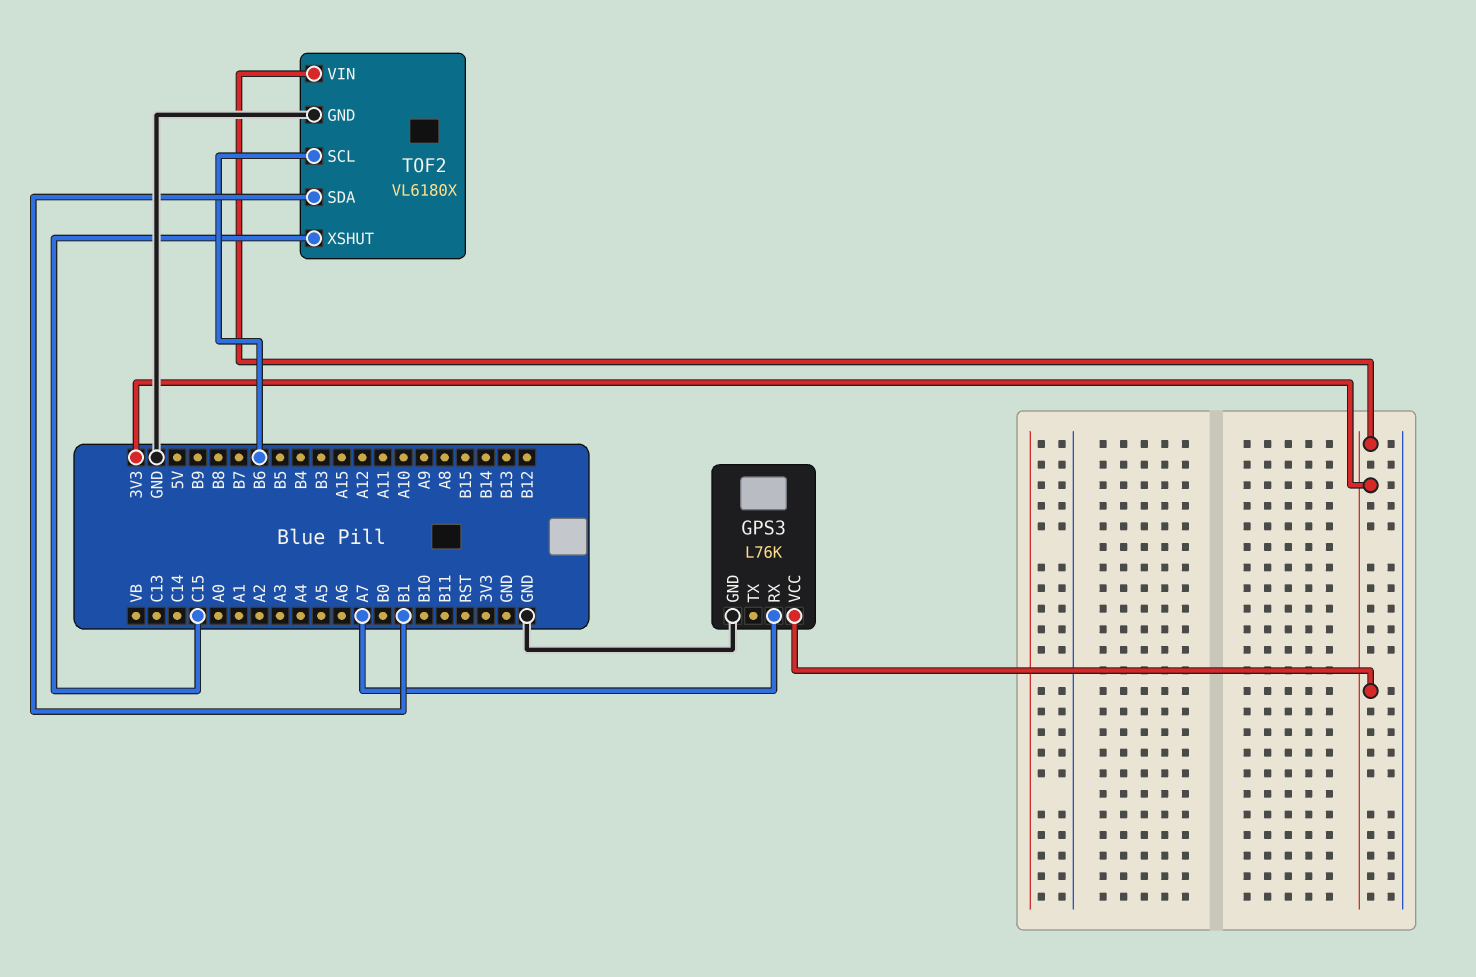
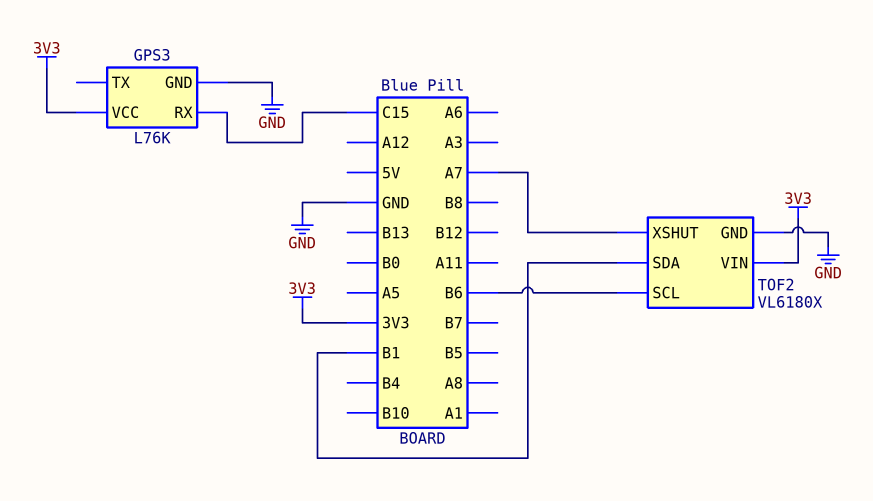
GPS3 pin RX: A7 -> C15
TOF2 pin XSHUT: C15 -> A7

